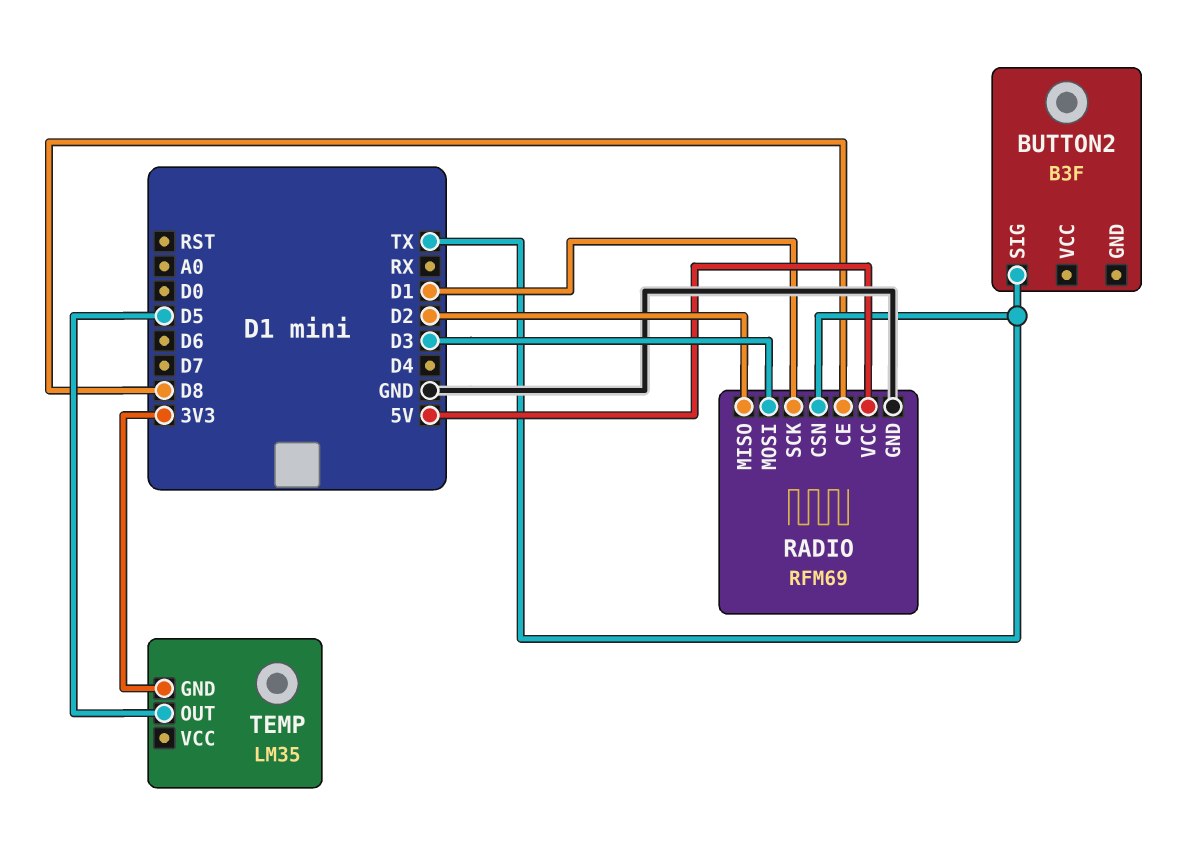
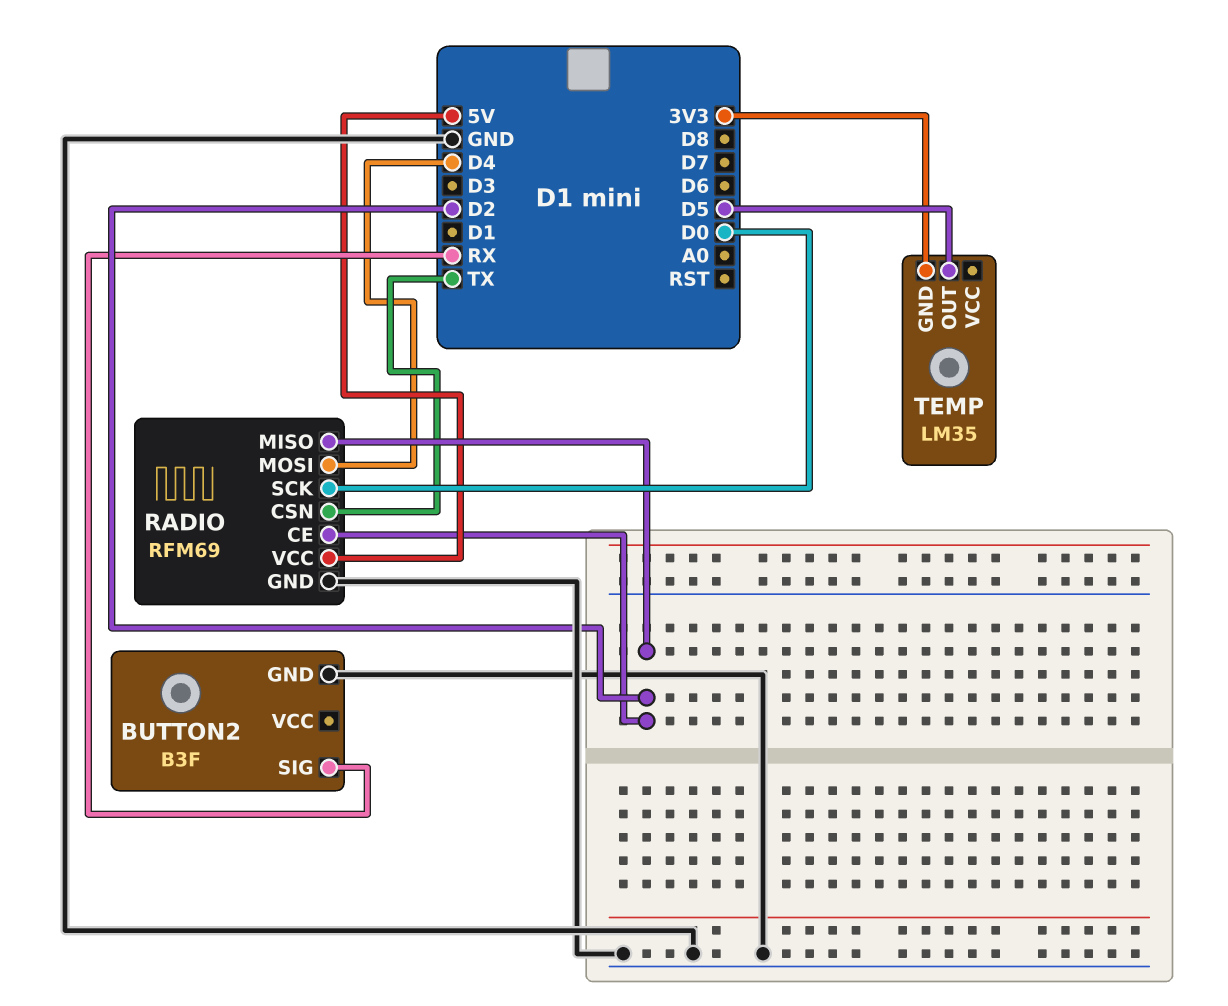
BUTTON2 pin GND: none -> GND
BUTTON2 pin SIG: TX -> RX
RADIO pin CE: D8 -> D2
RADIO pin MOSI: D3 -> D4
RADIO pin SCK: D1 -> D0

